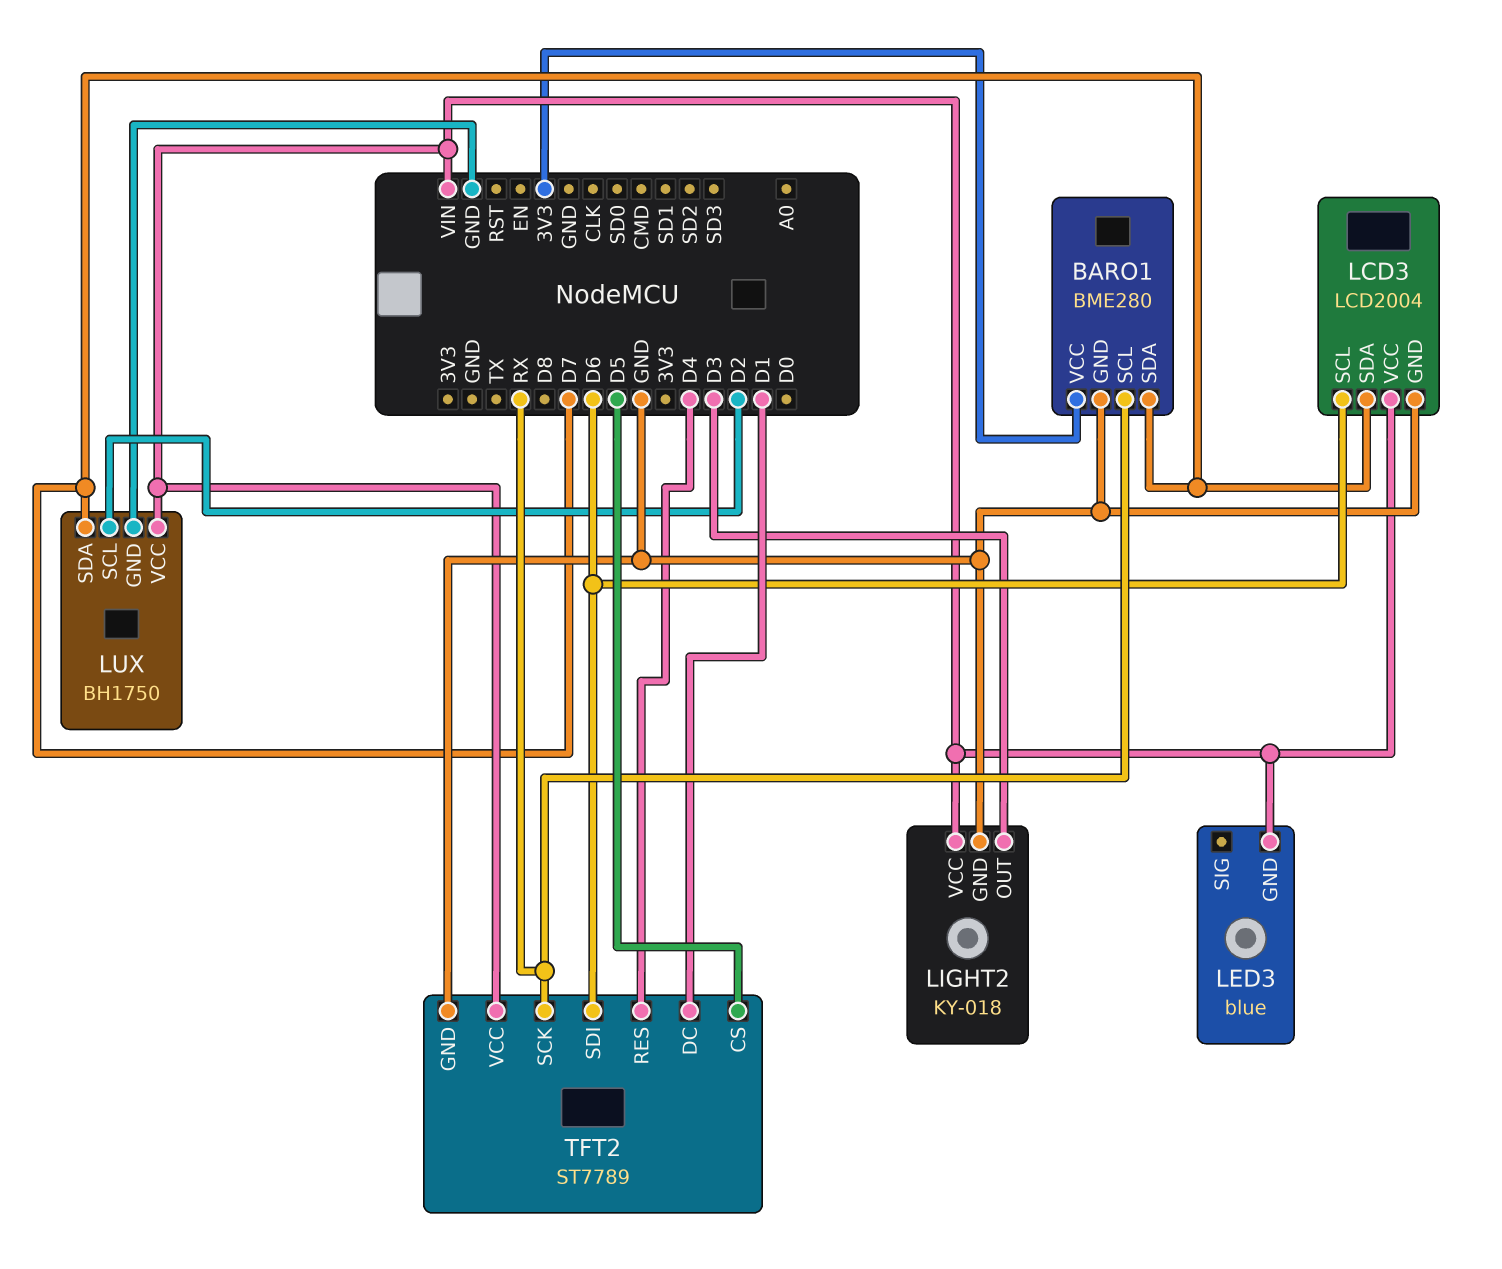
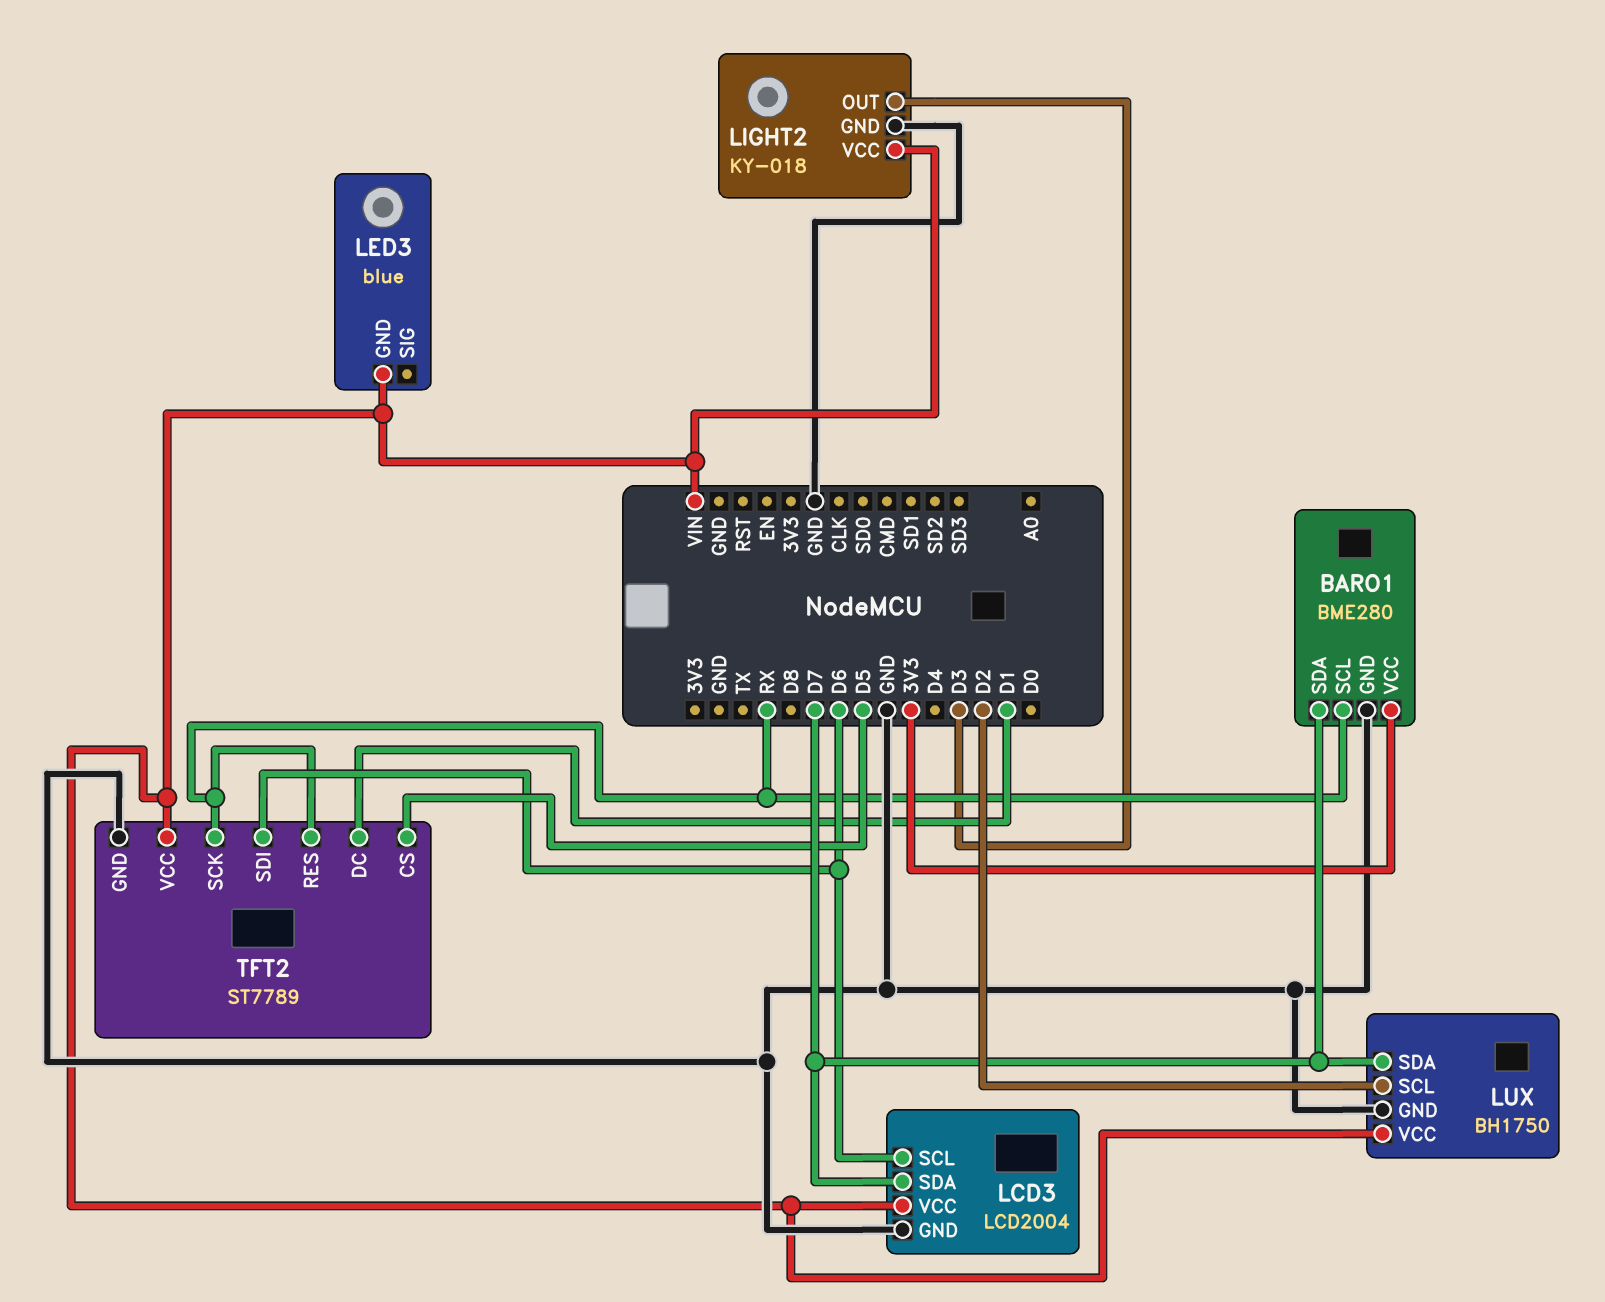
TFT2 pin RES: D4 -> RX

